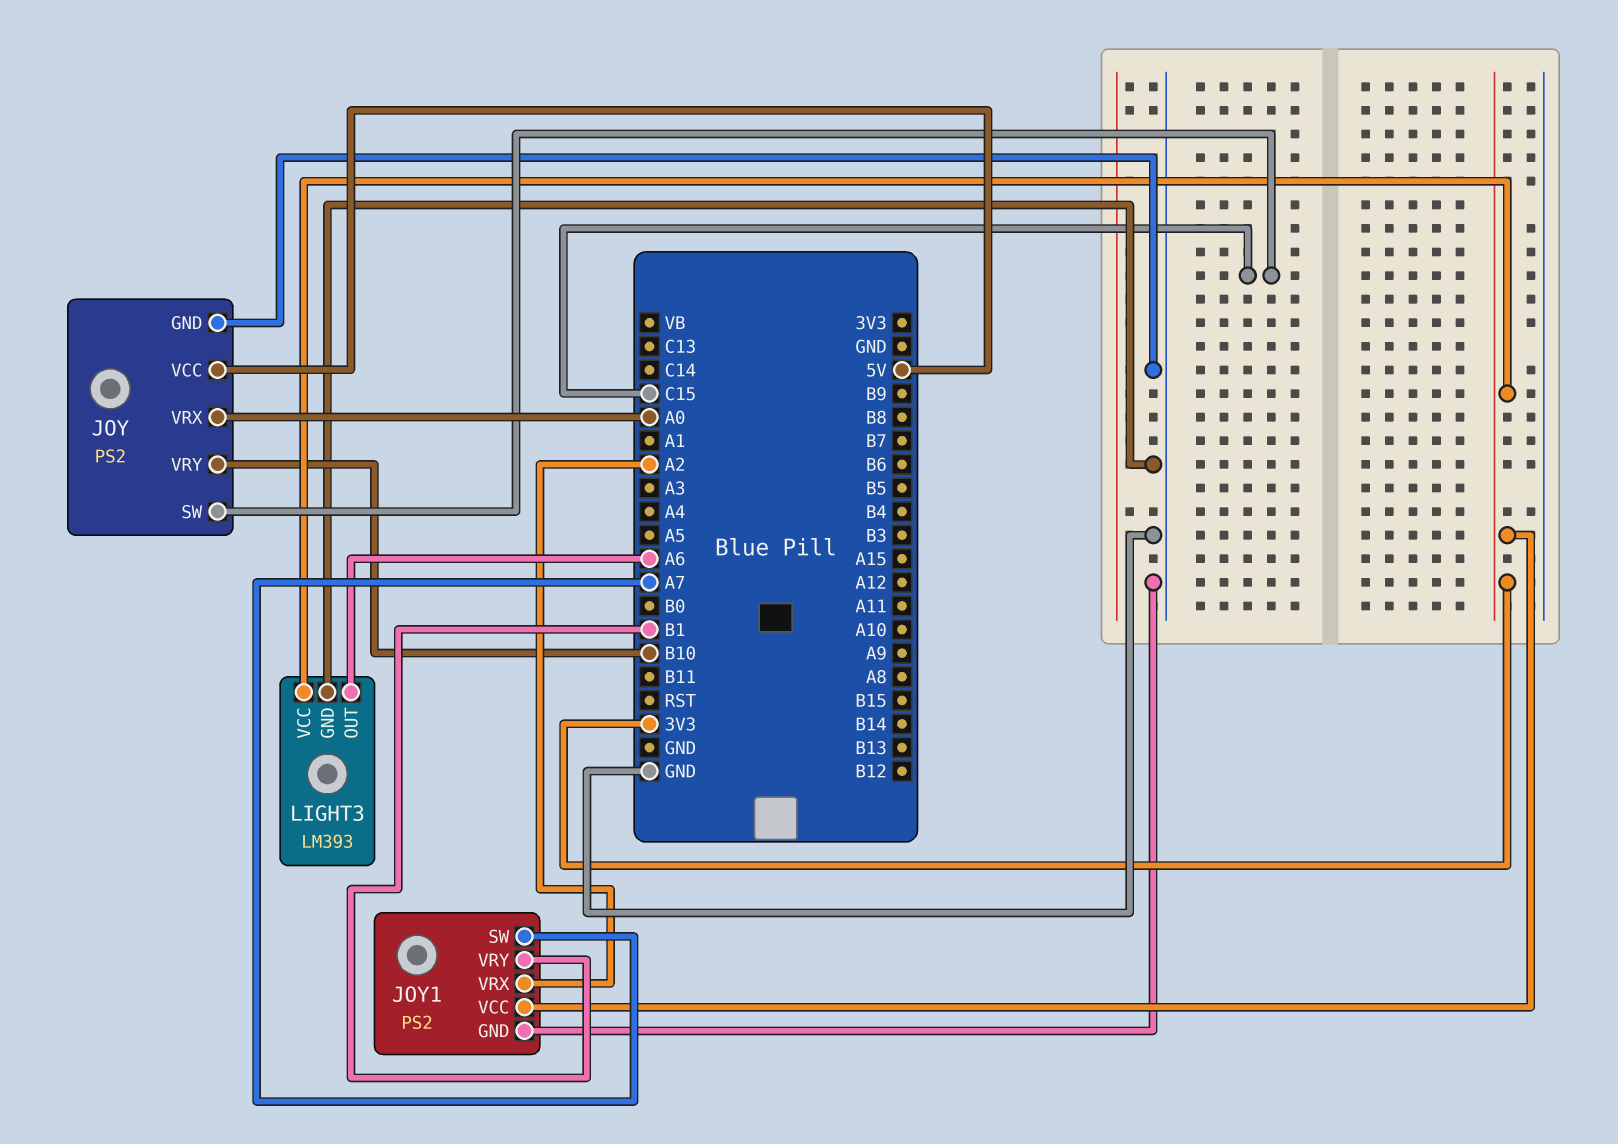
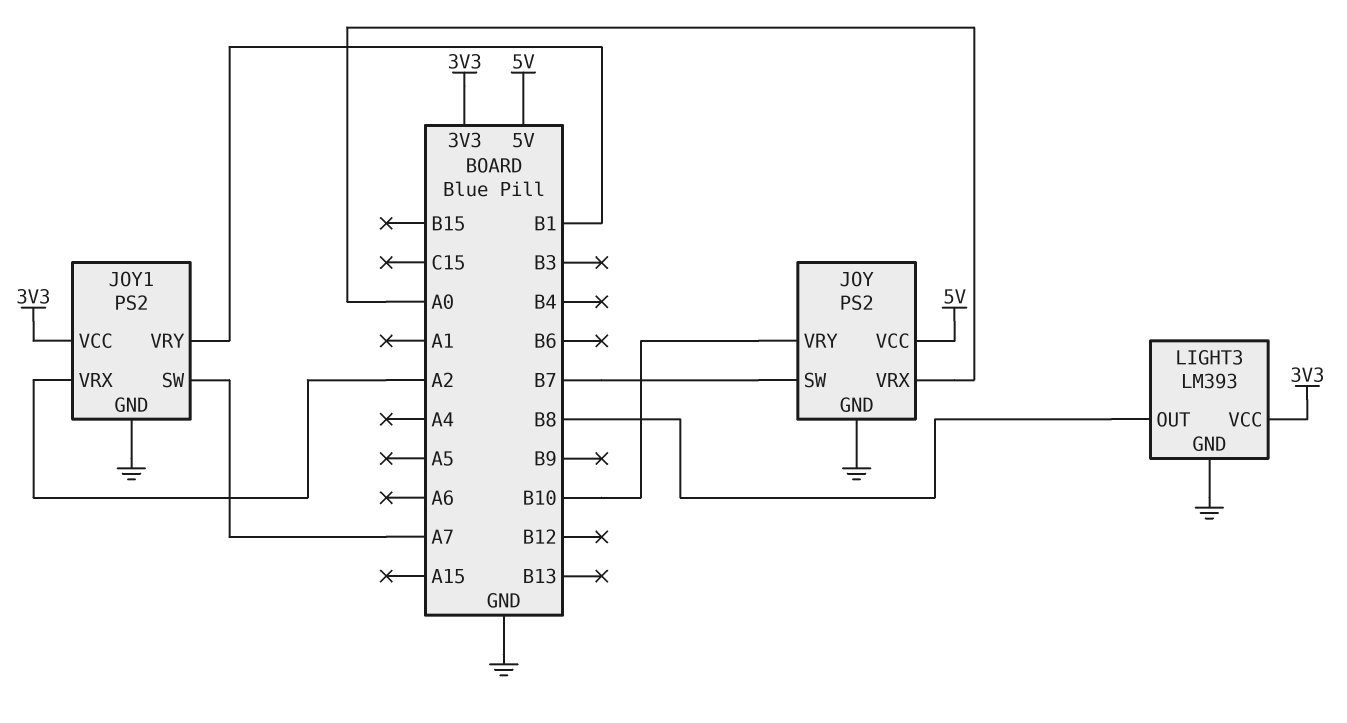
JOY pin SW: C15 -> B7
LIGHT3 pin OUT: A6 -> B8

